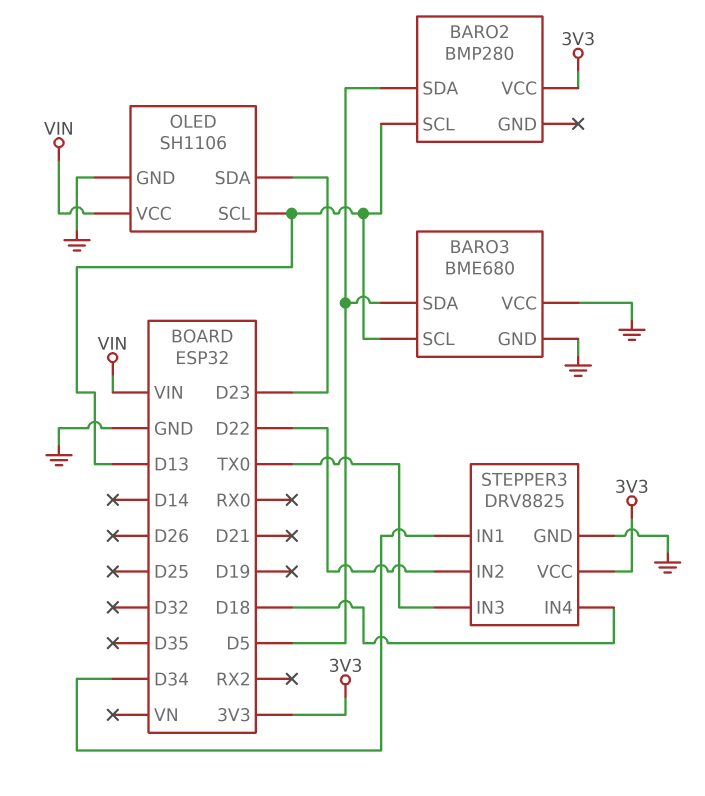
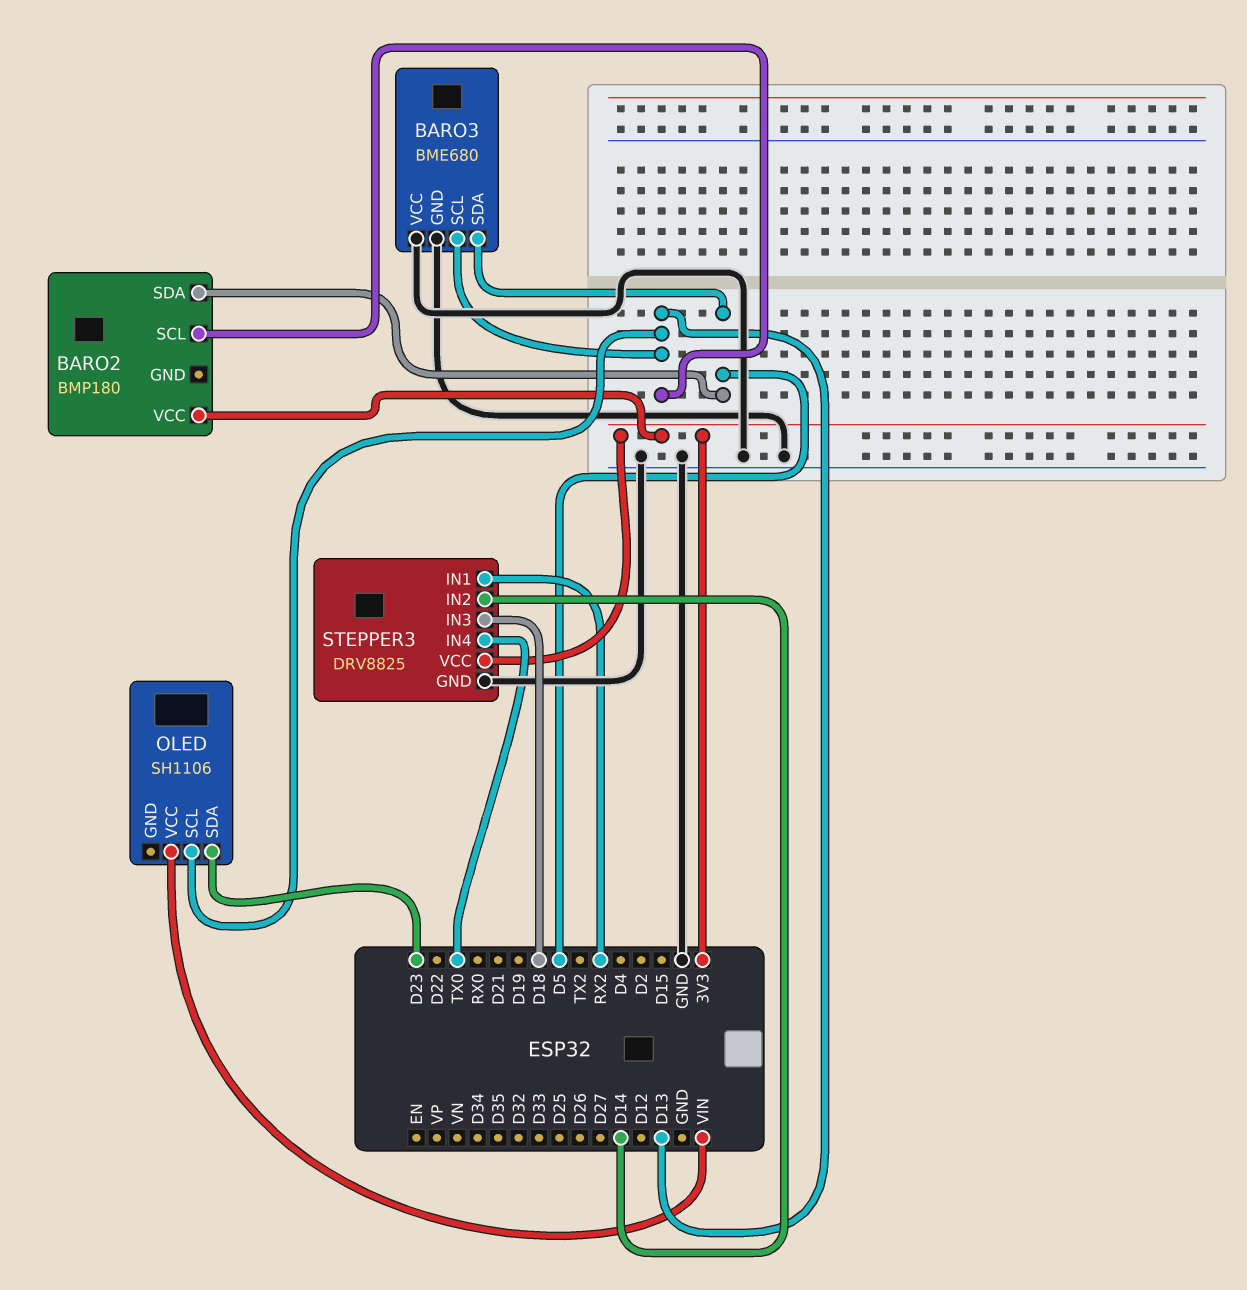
BARO2: BMP280 -> BMP180
OLED pin GND: GND -> none
STEPPER3 pin IN1: D34 -> RX2
STEPPER3 pin IN2: D22 -> D14
STEPPER3 pin IN3: TX0 -> D18
STEPPER3 pin IN4: D18 -> TX0

